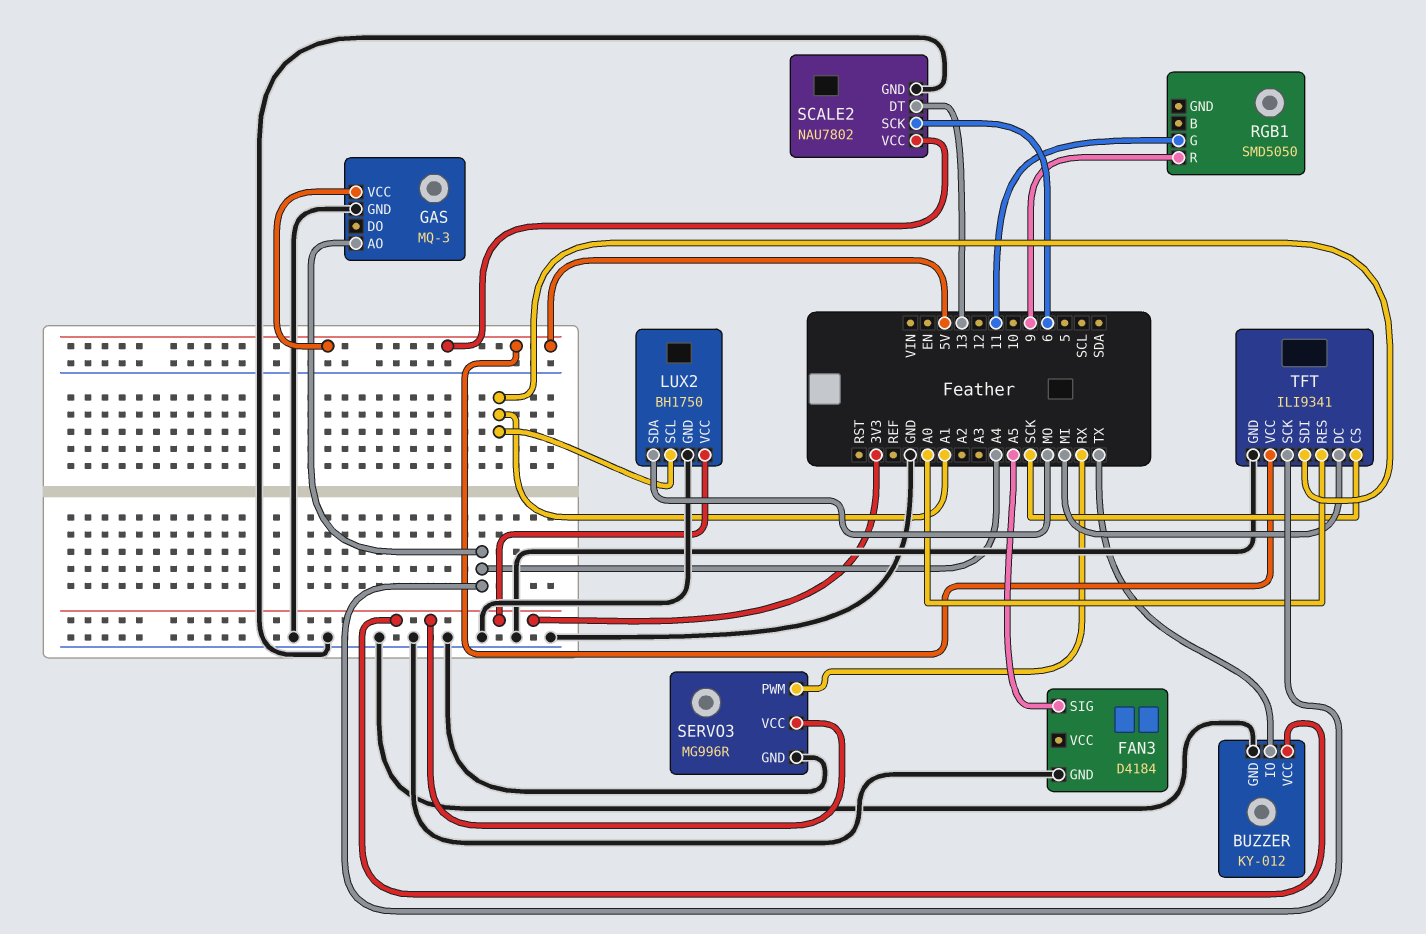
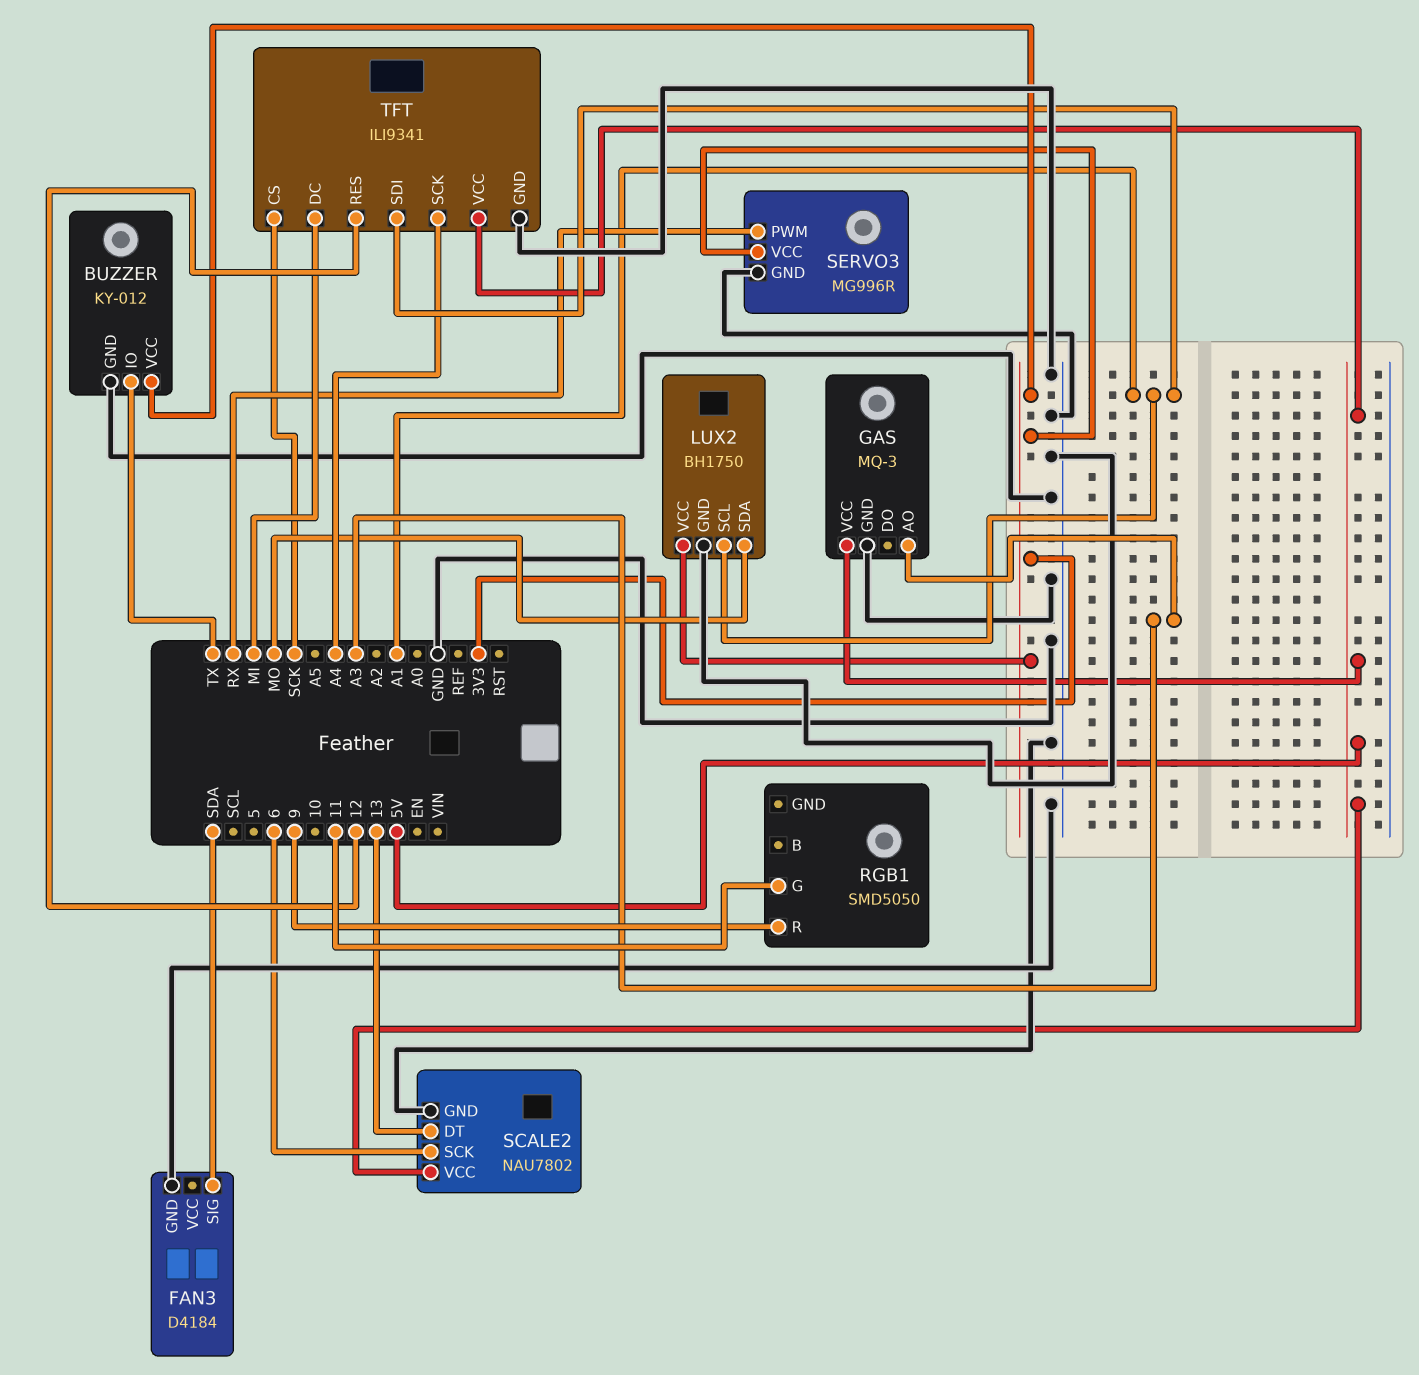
FAN3 pin SIG: A5 -> SDA
GAS pin AO: A4 -> A3
TFT pin RES: A0 -> 12

